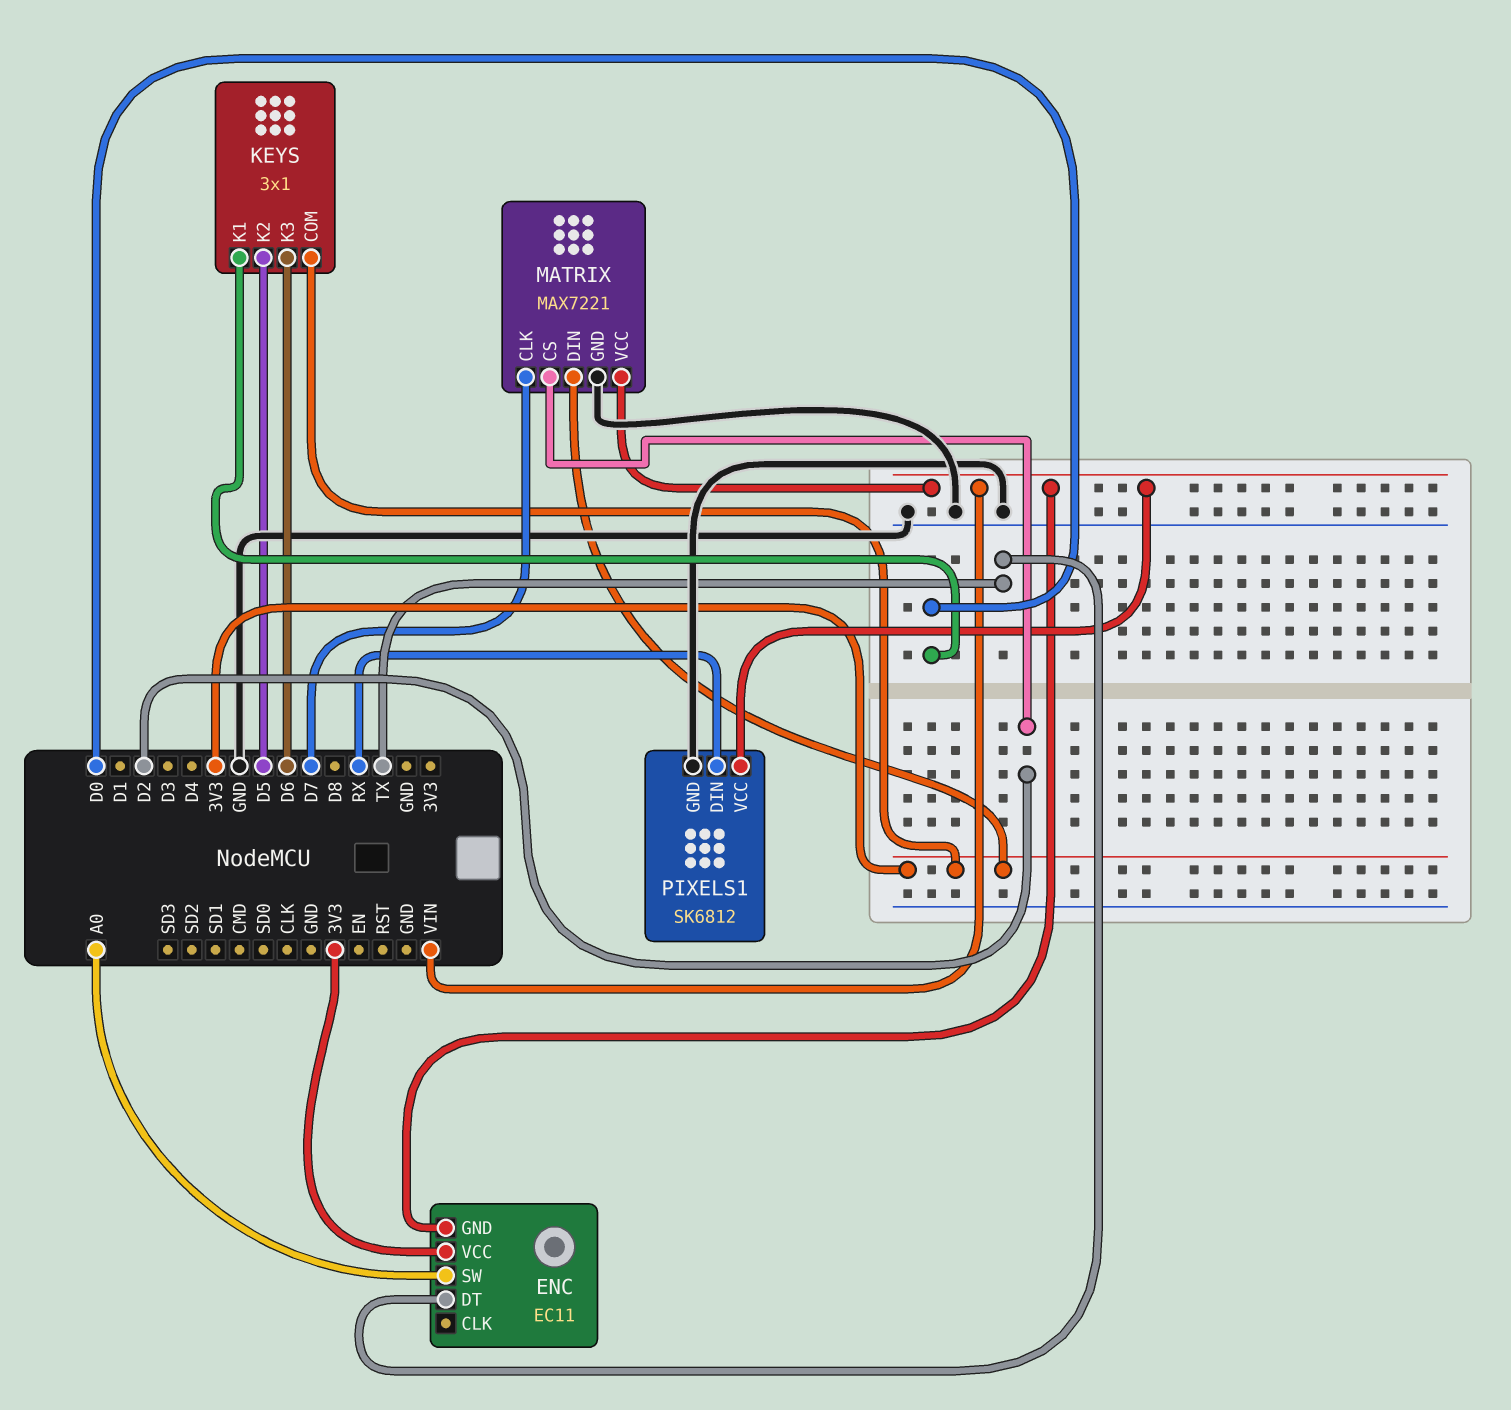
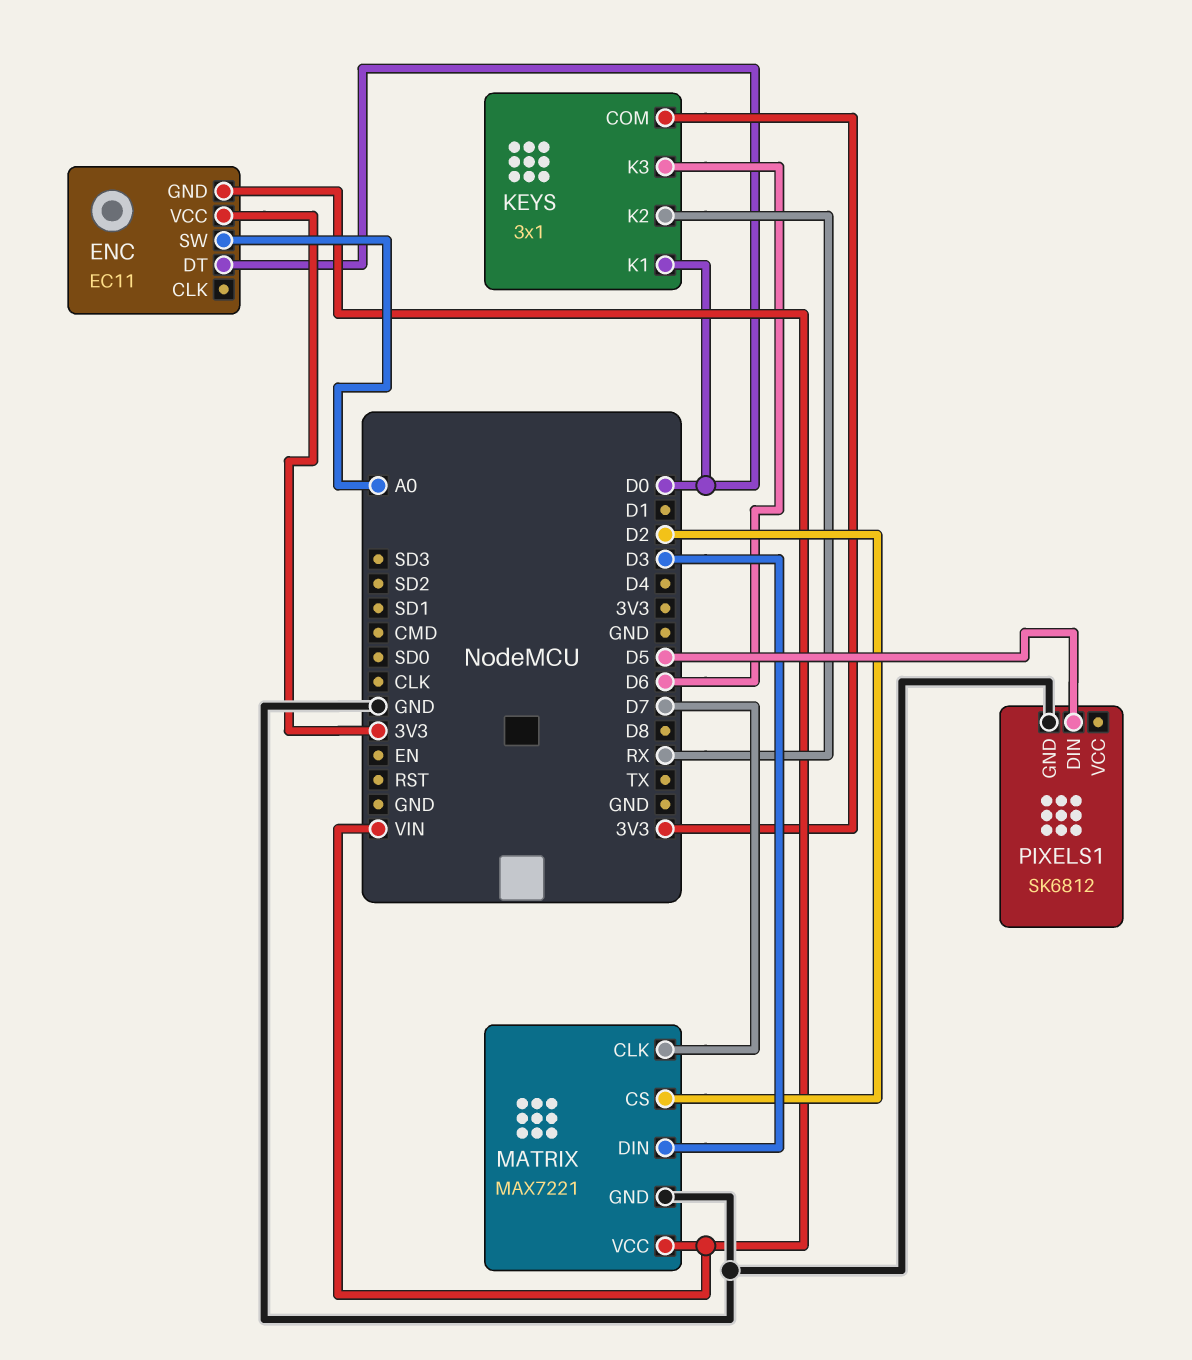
ENC pin DT: TX -> D0
KEYS pin K2: D5 -> RX
MATRIX pin DIN: 3V3 -> D3
PIXELS1 pin DIN: RX -> D5
PIXELS1 pin VCC: VIN -> none

